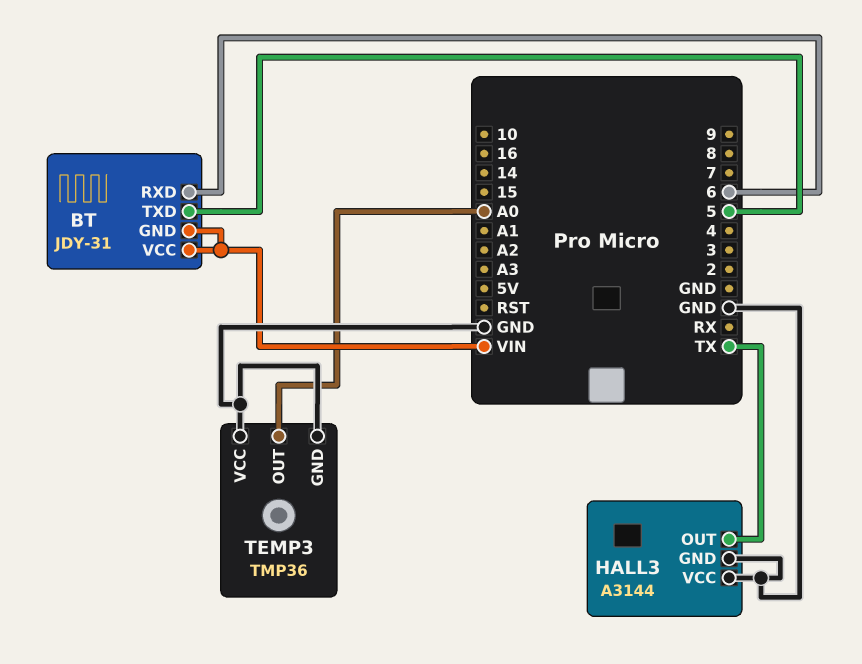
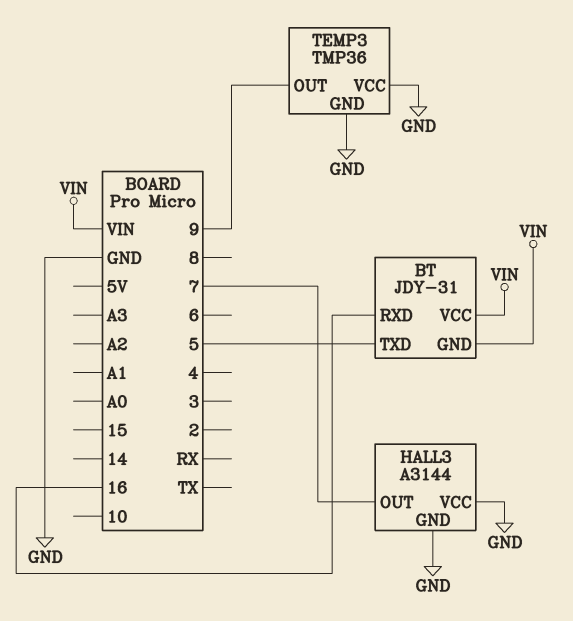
BT pin RXD: 6 -> 16
HALL3 pin OUT: TX -> 7
TEMP3 pin OUT: A0 -> 9

